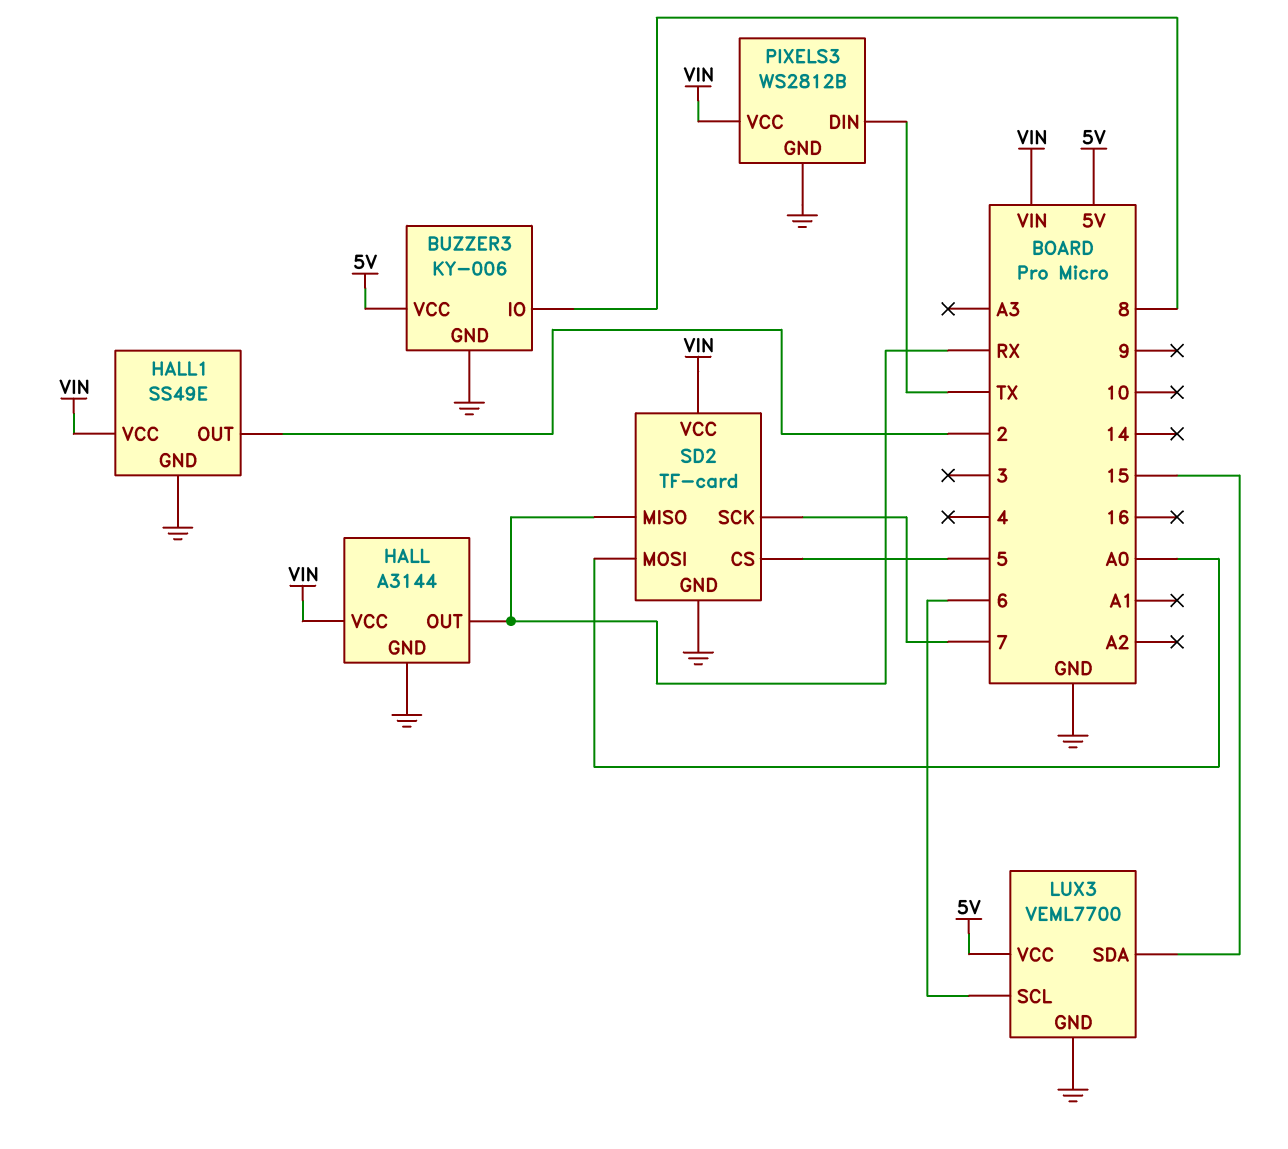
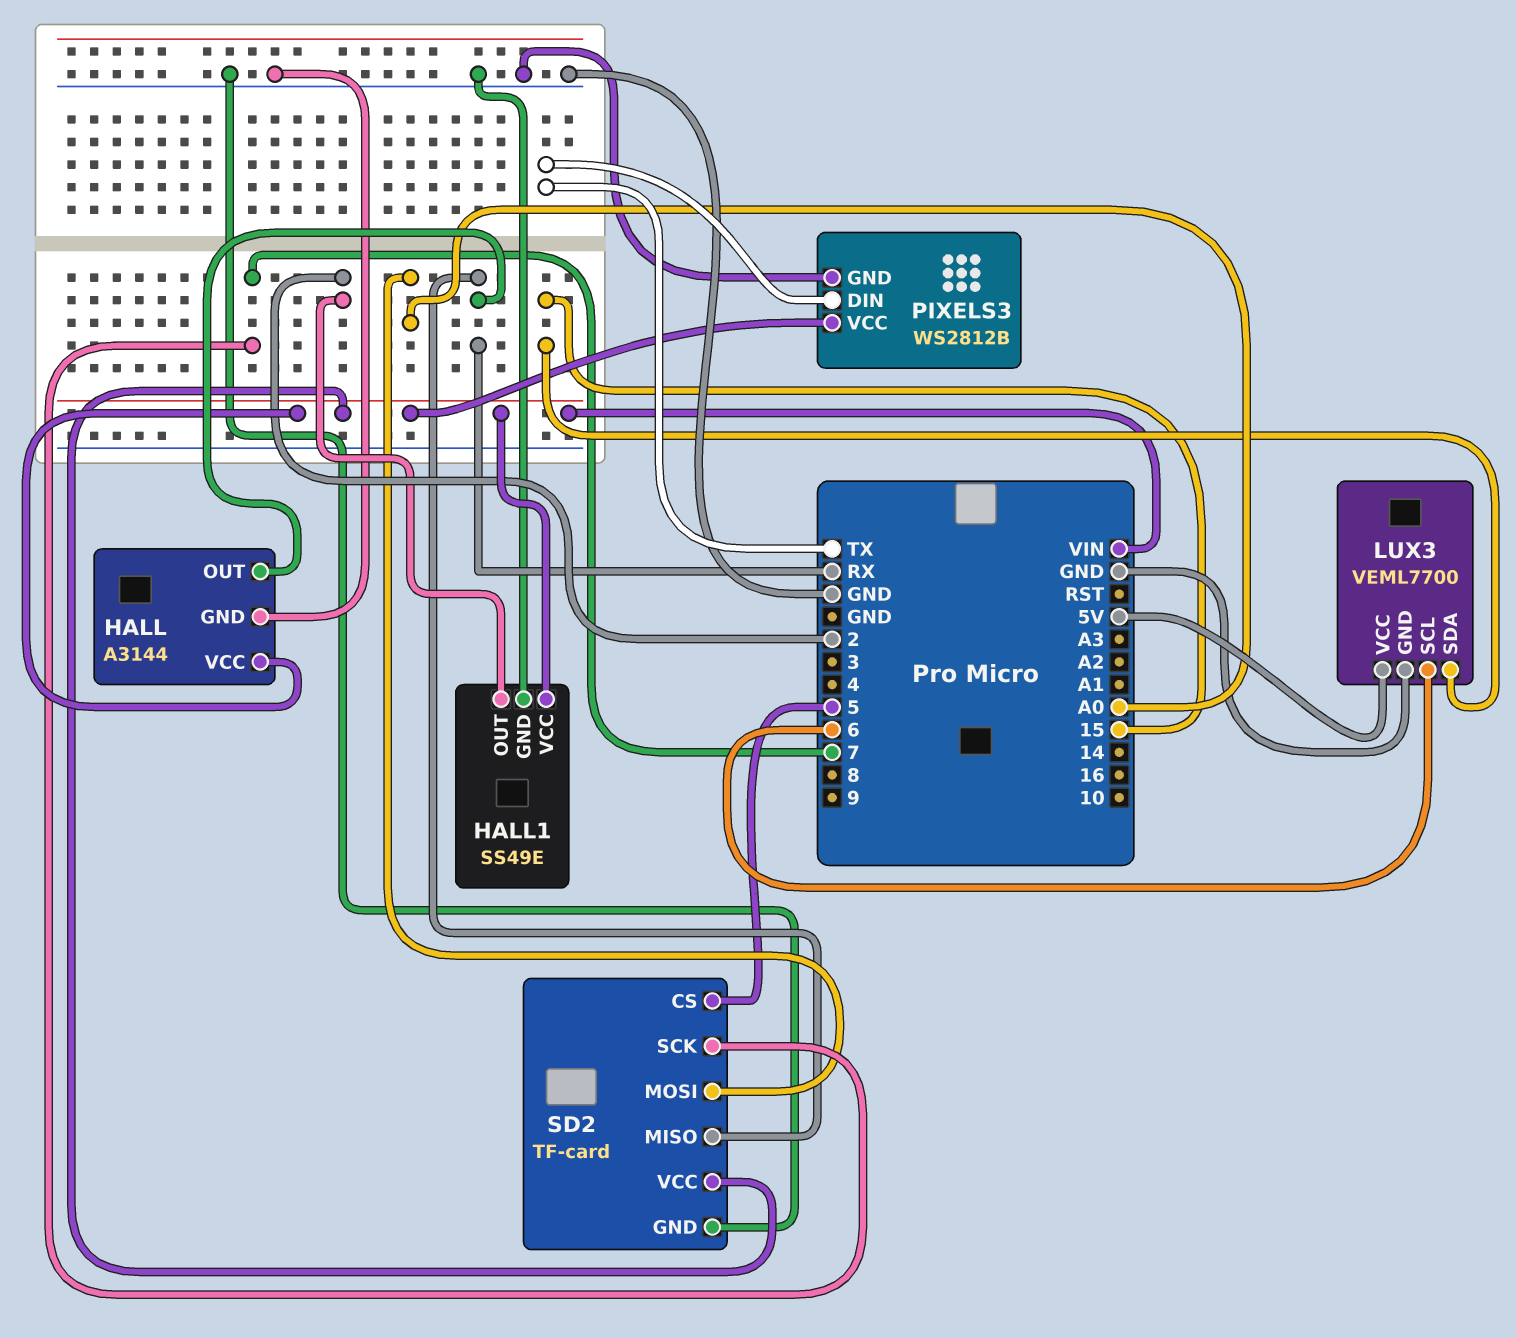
BUZZER3: KY-006 -> none
BUZZER3 pin GND: GND -> none
BUZZER3 pin IO: 8 -> none
BUZZER3 pin VCC: 5V -> none

